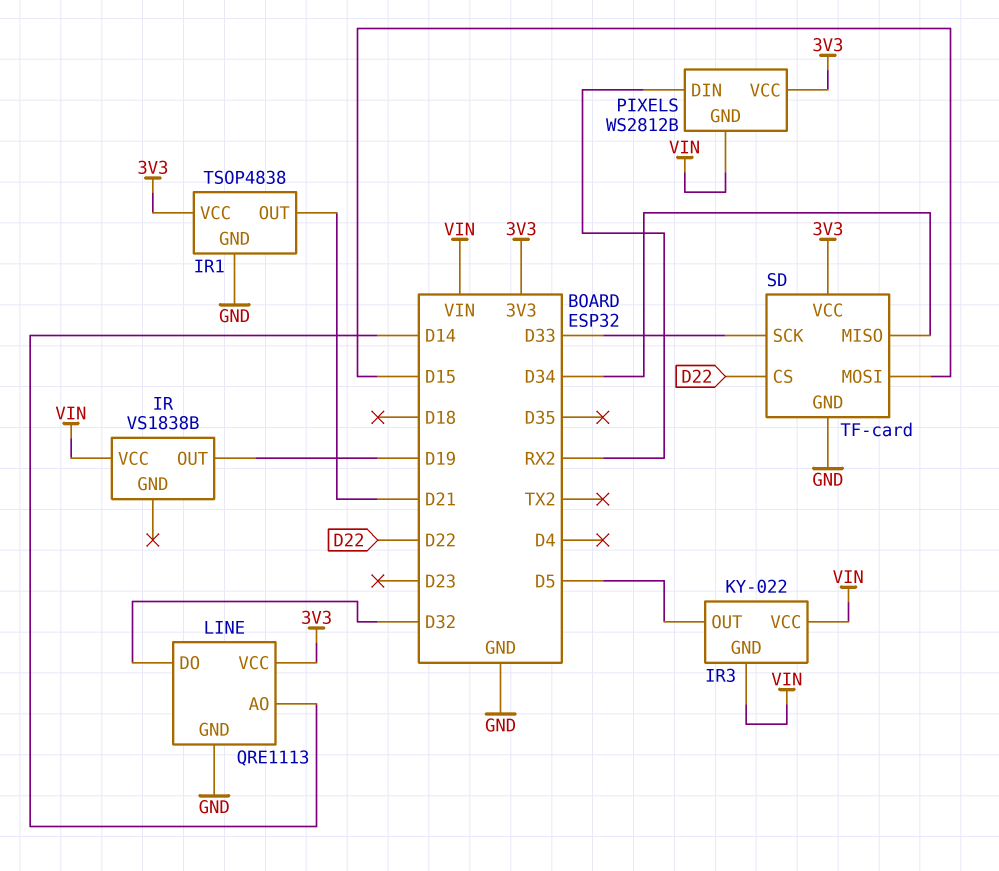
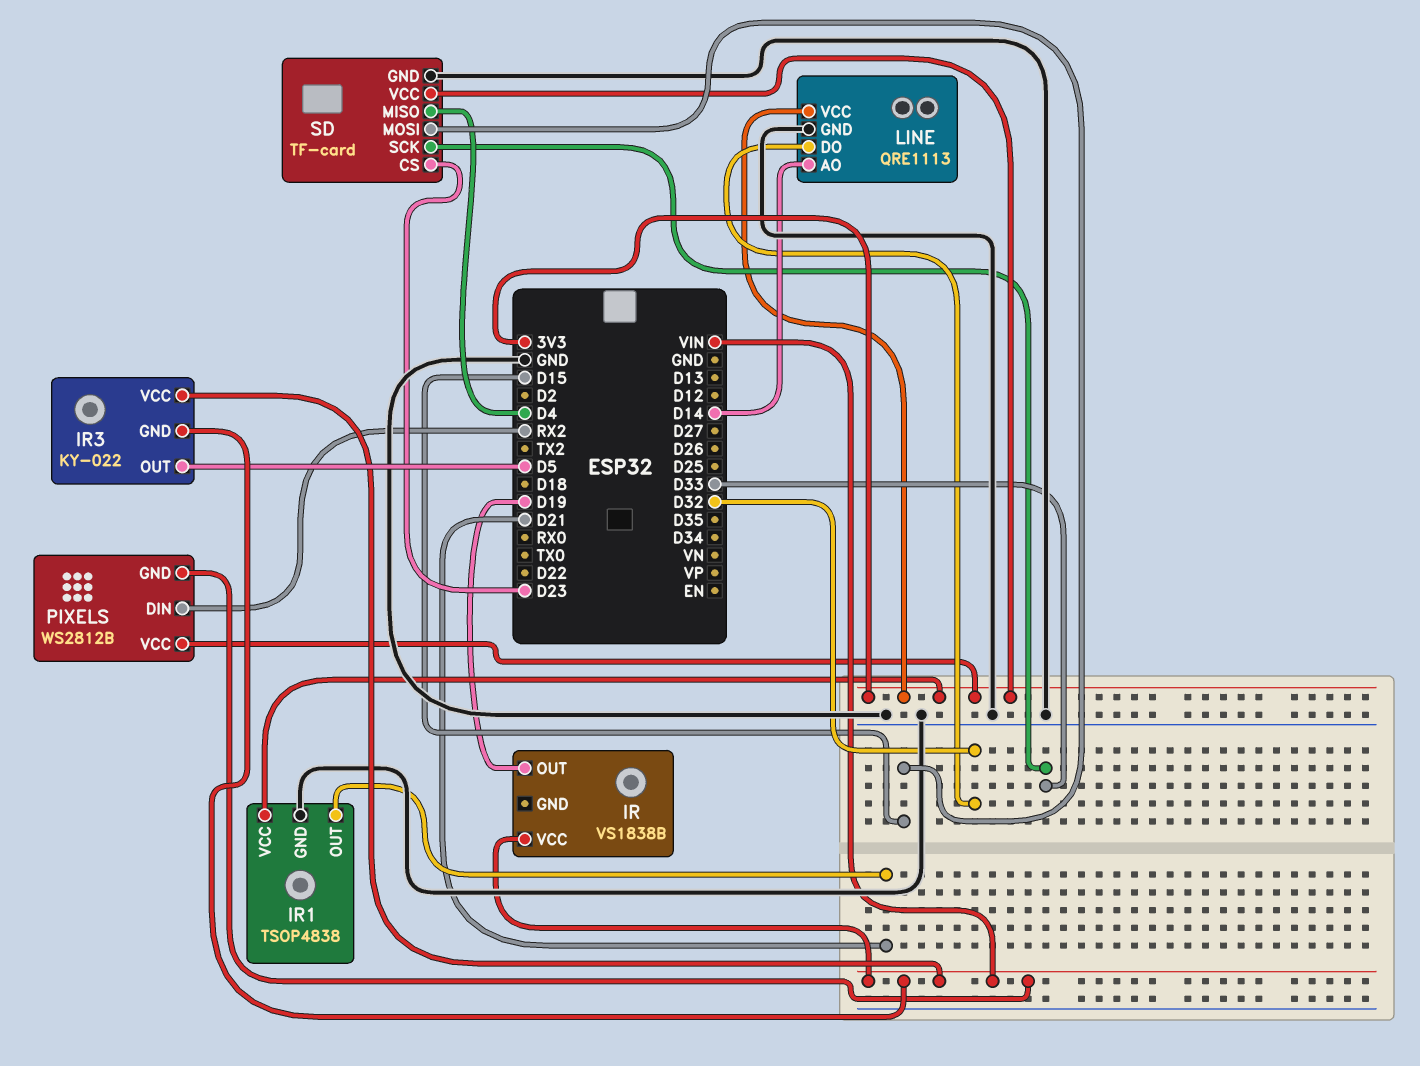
SD pin CS: D22 -> D23
SD pin MISO: D34 -> D4

